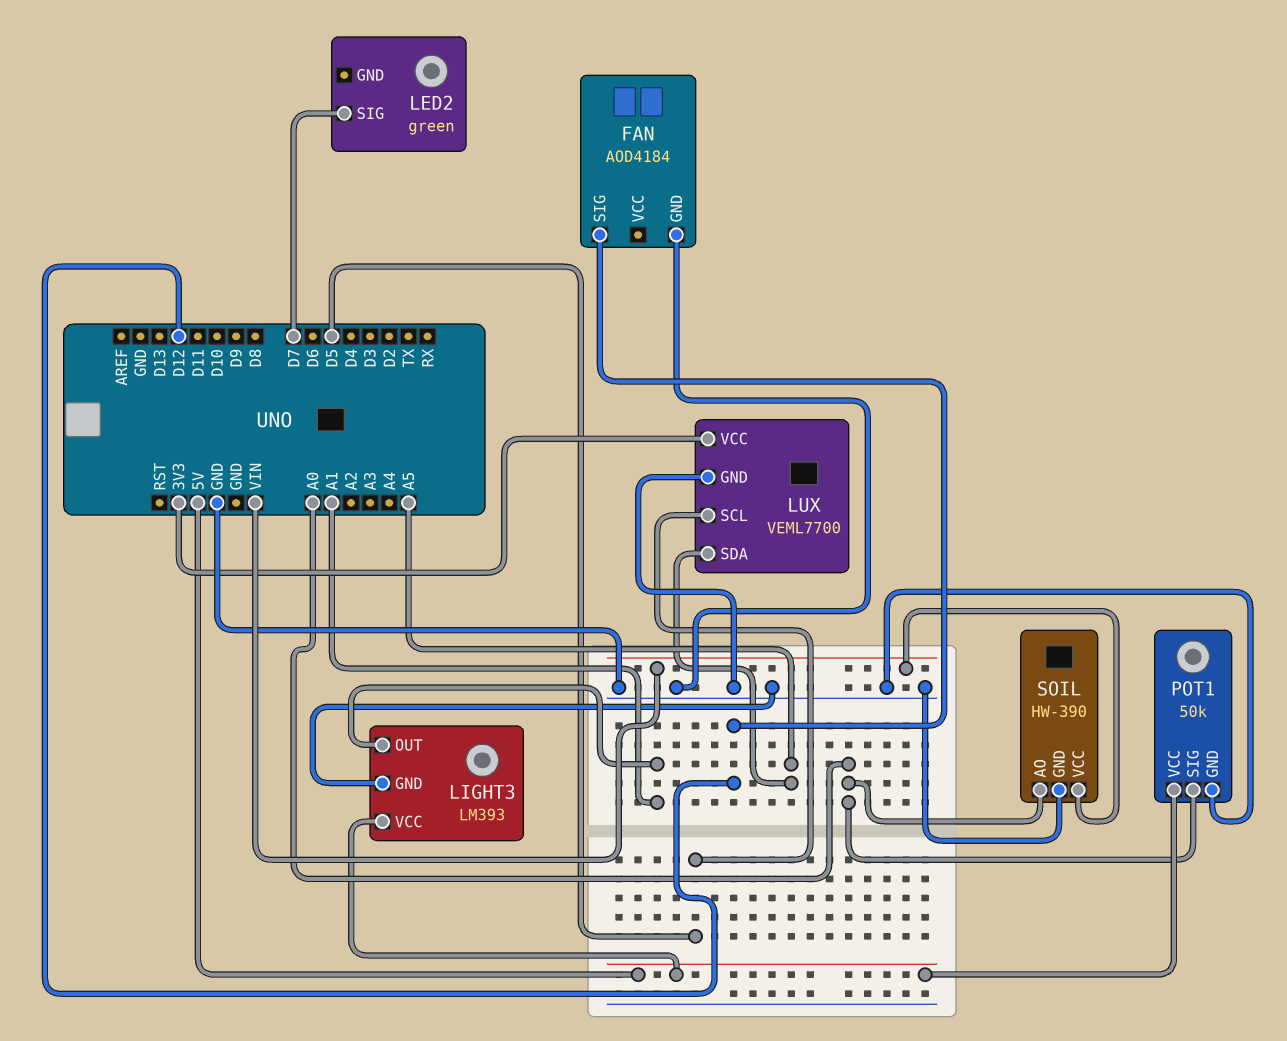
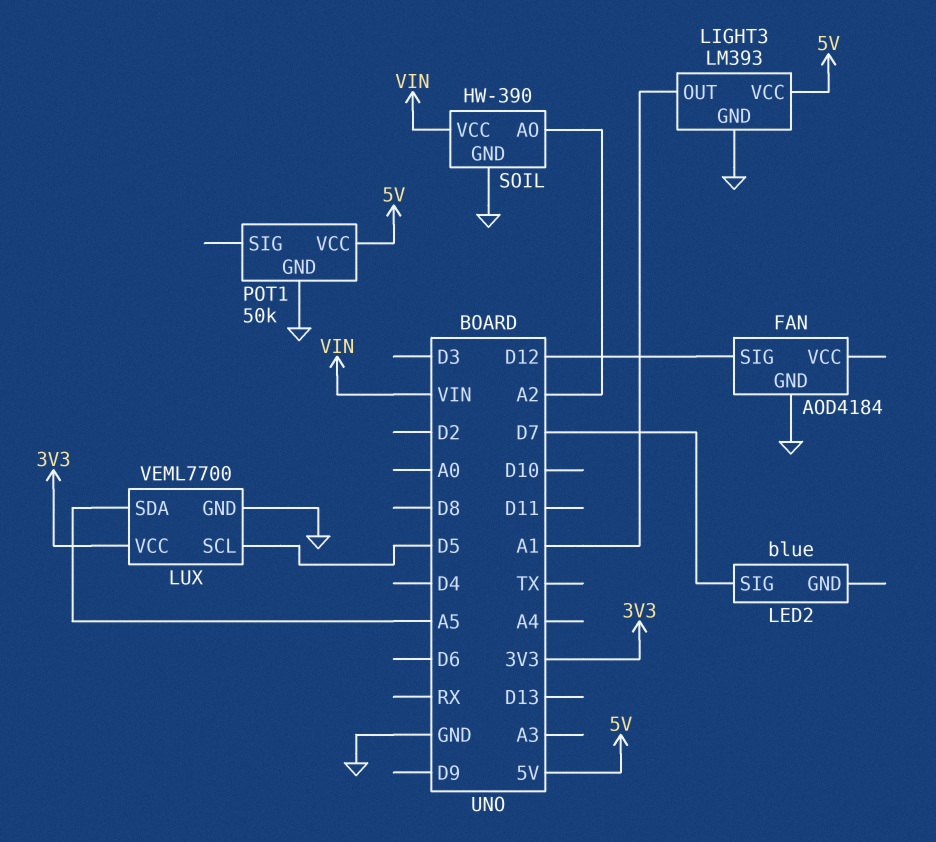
LED2: green -> blue
POT1 pin SIG: A0 -> none
SOIL pin AO: A0 -> A2

